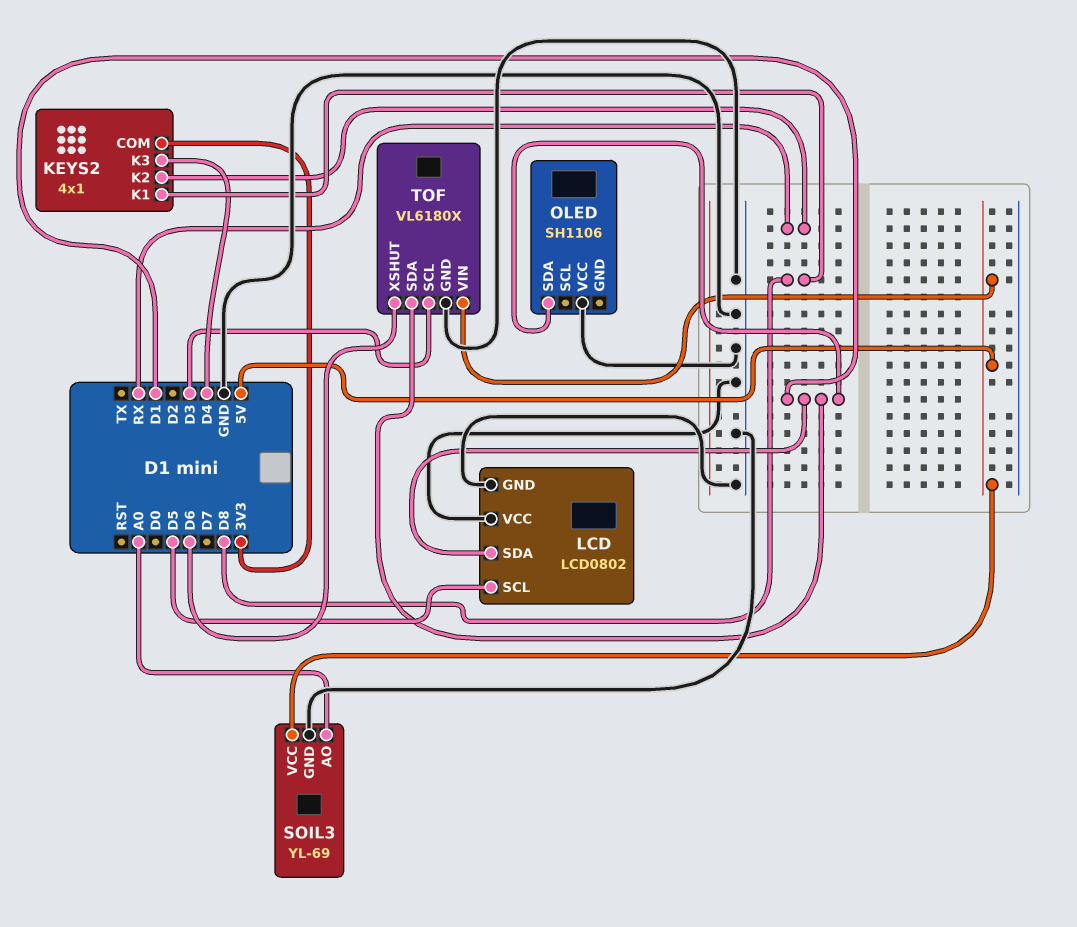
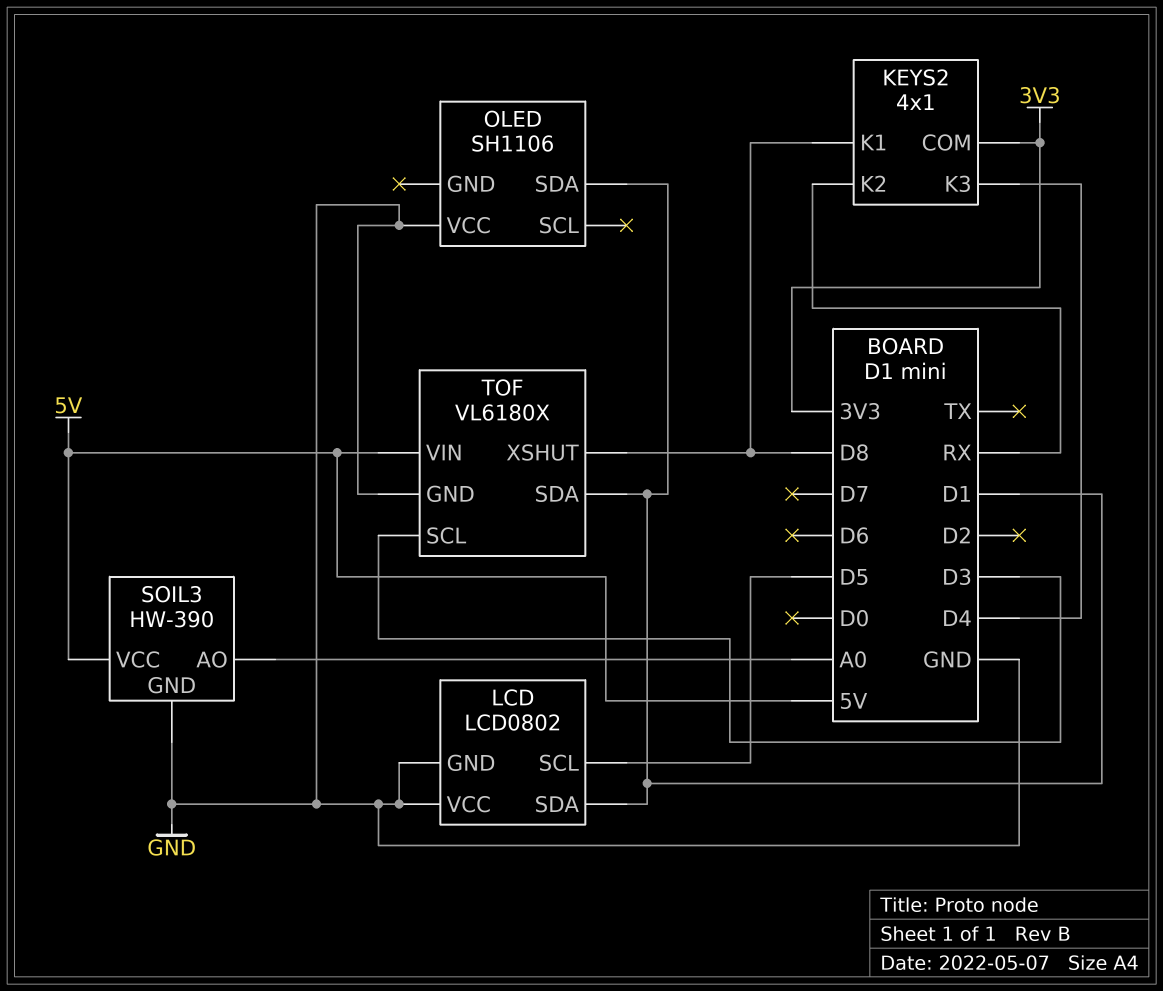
SOIL3: YL-69 -> HW-390
TOF pin XSHUT: D6 -> D8

